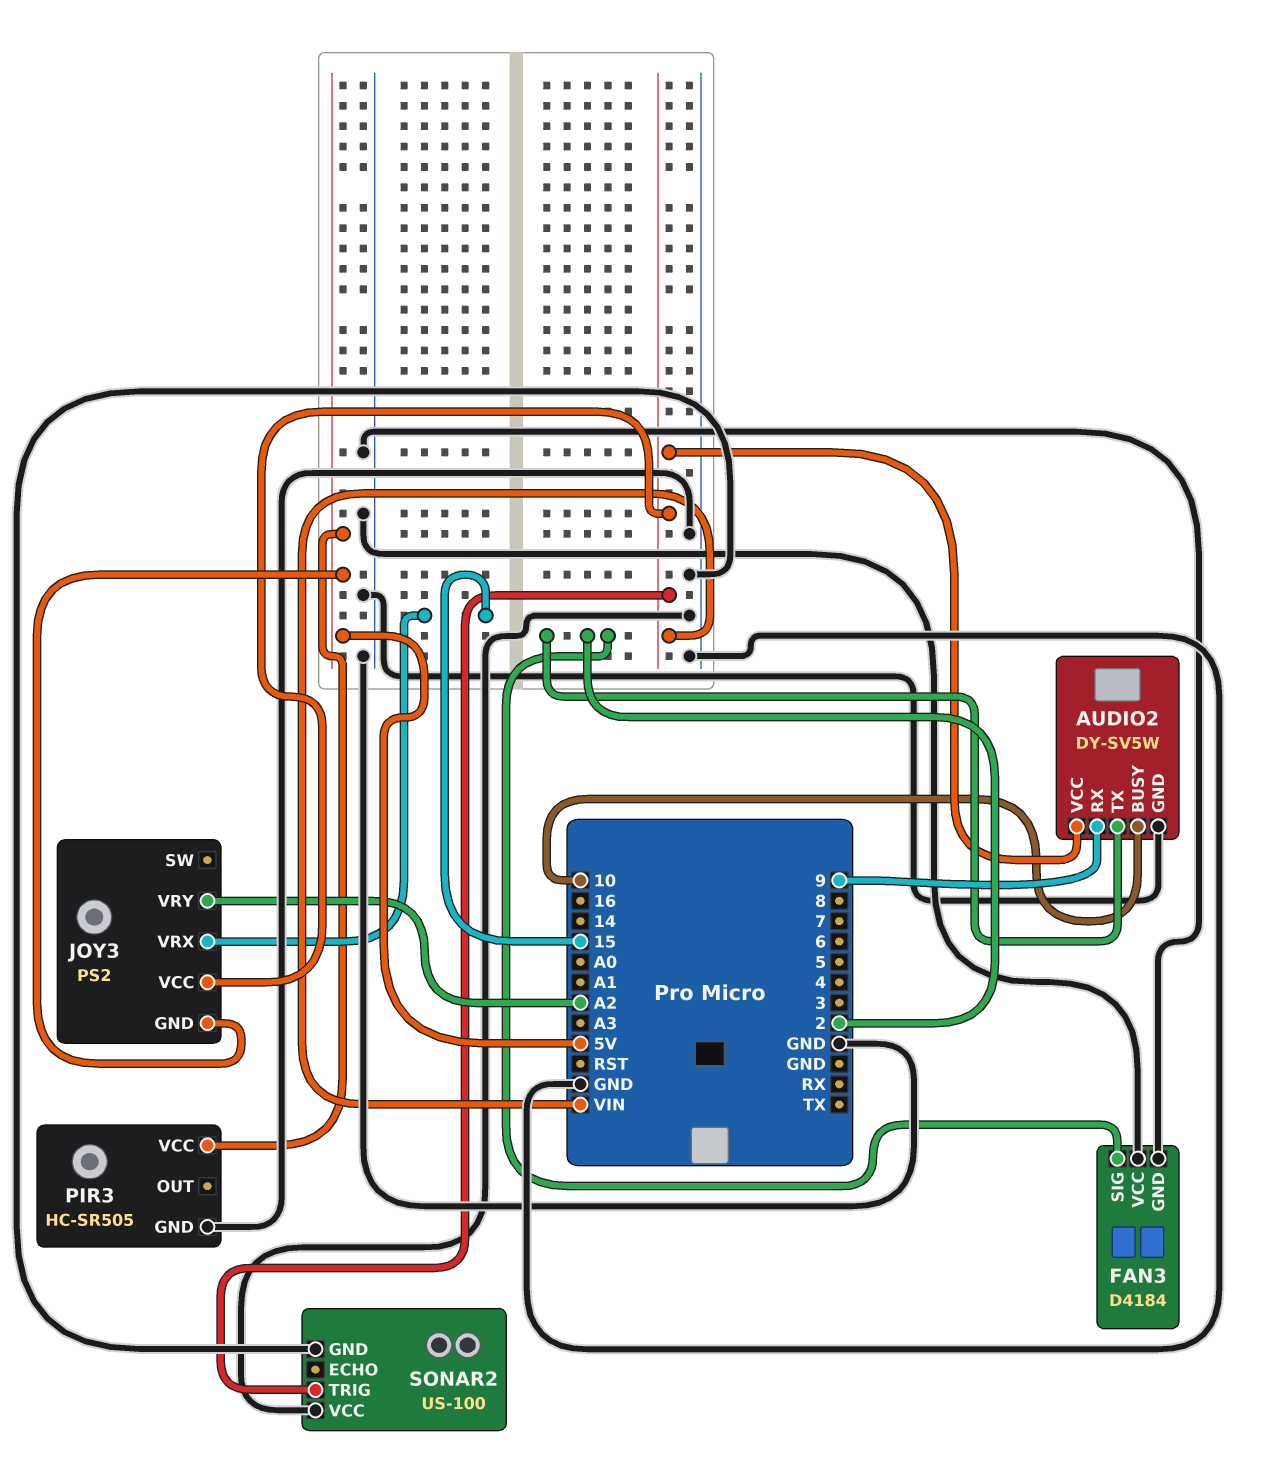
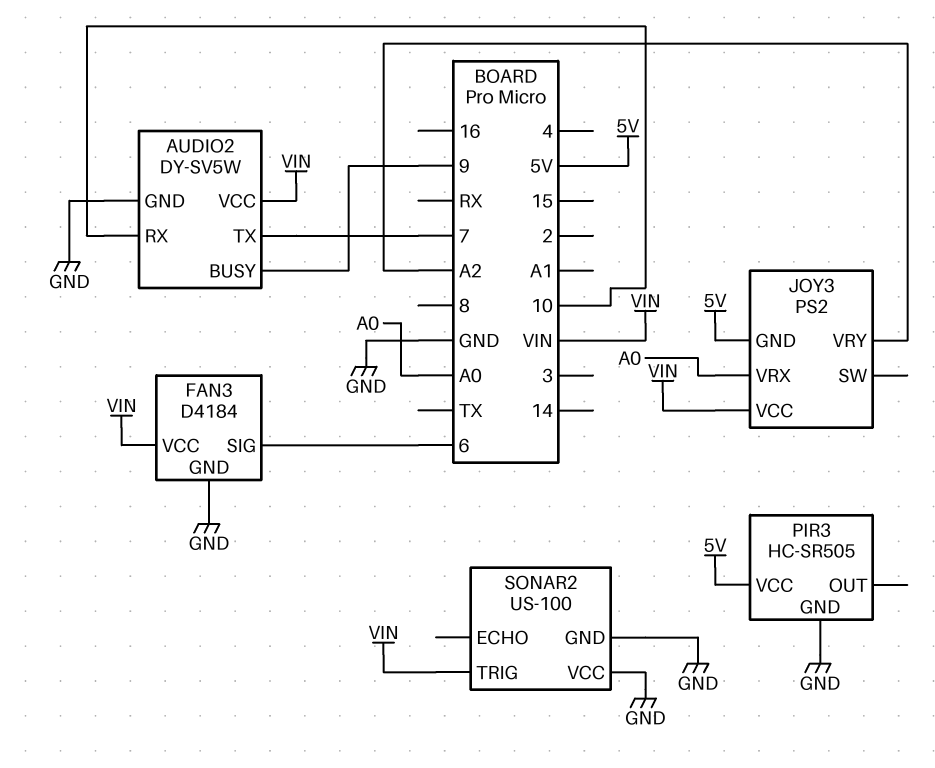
AUDIO2 pin BUSY: 10 -> 9
AUDIO2 pin RX: 9 -> 10
AUDIO2 pin TX: 2 -> 7
FAN3 pin SIG: 2 -> 6
FAN3 pin VCC: GND -> VIN
JOY3 pin VRX: 15 -> A0

